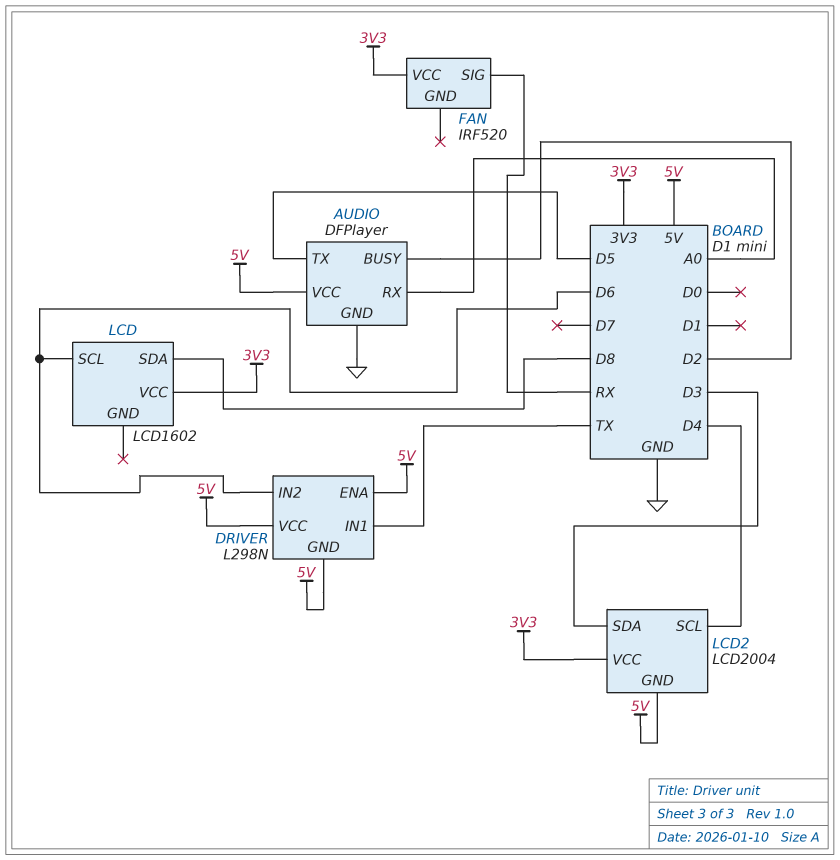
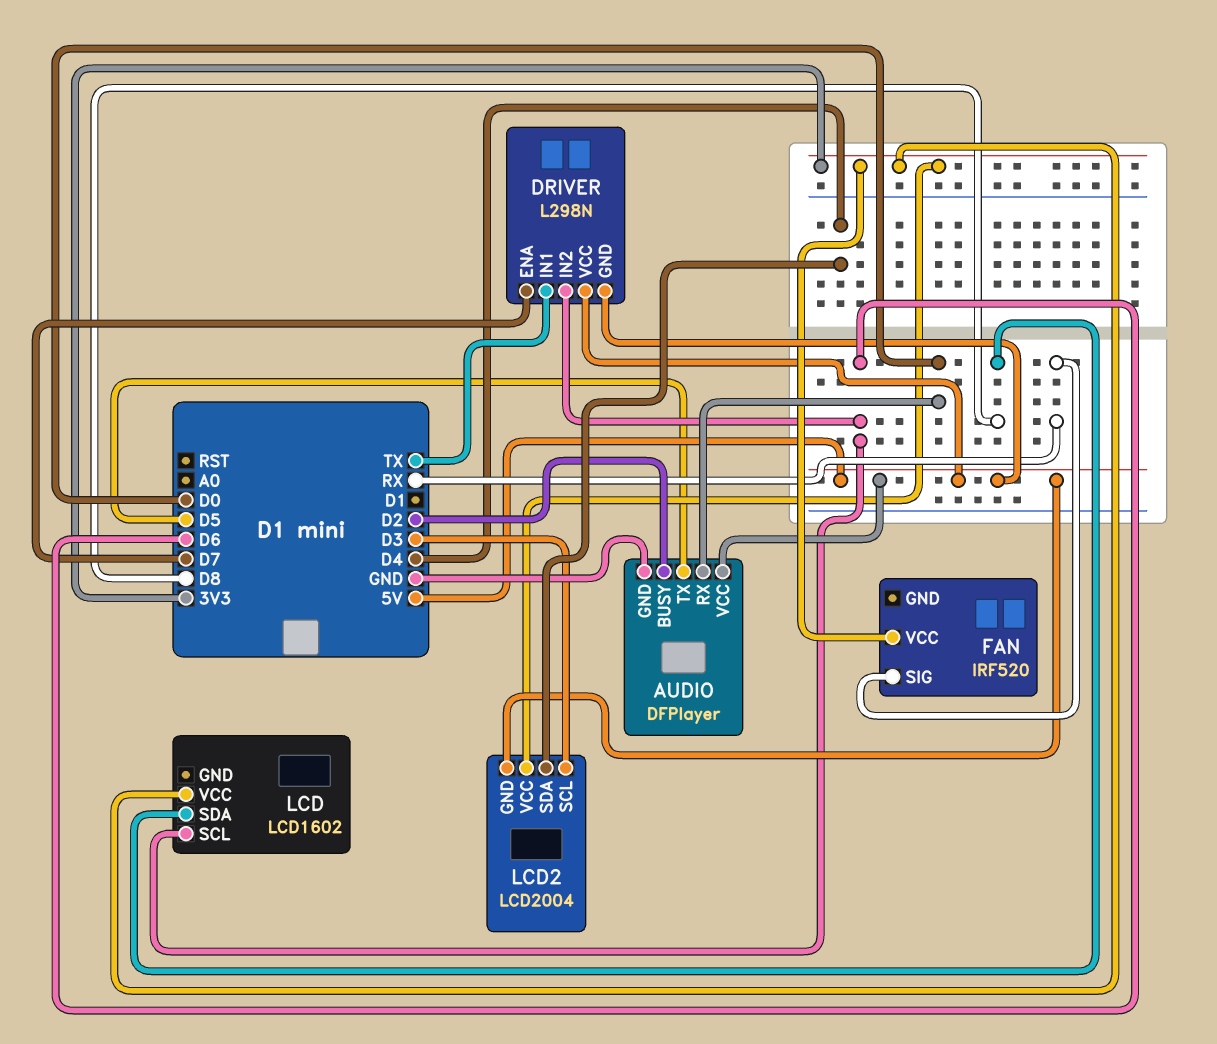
AUDIO pin RX: A0 -> D0
DRIVER pin ENA: 5V -> D7
LCD2 pin SCL: D4 -> D3
LCD2 pin SDA: D3 -> D4

